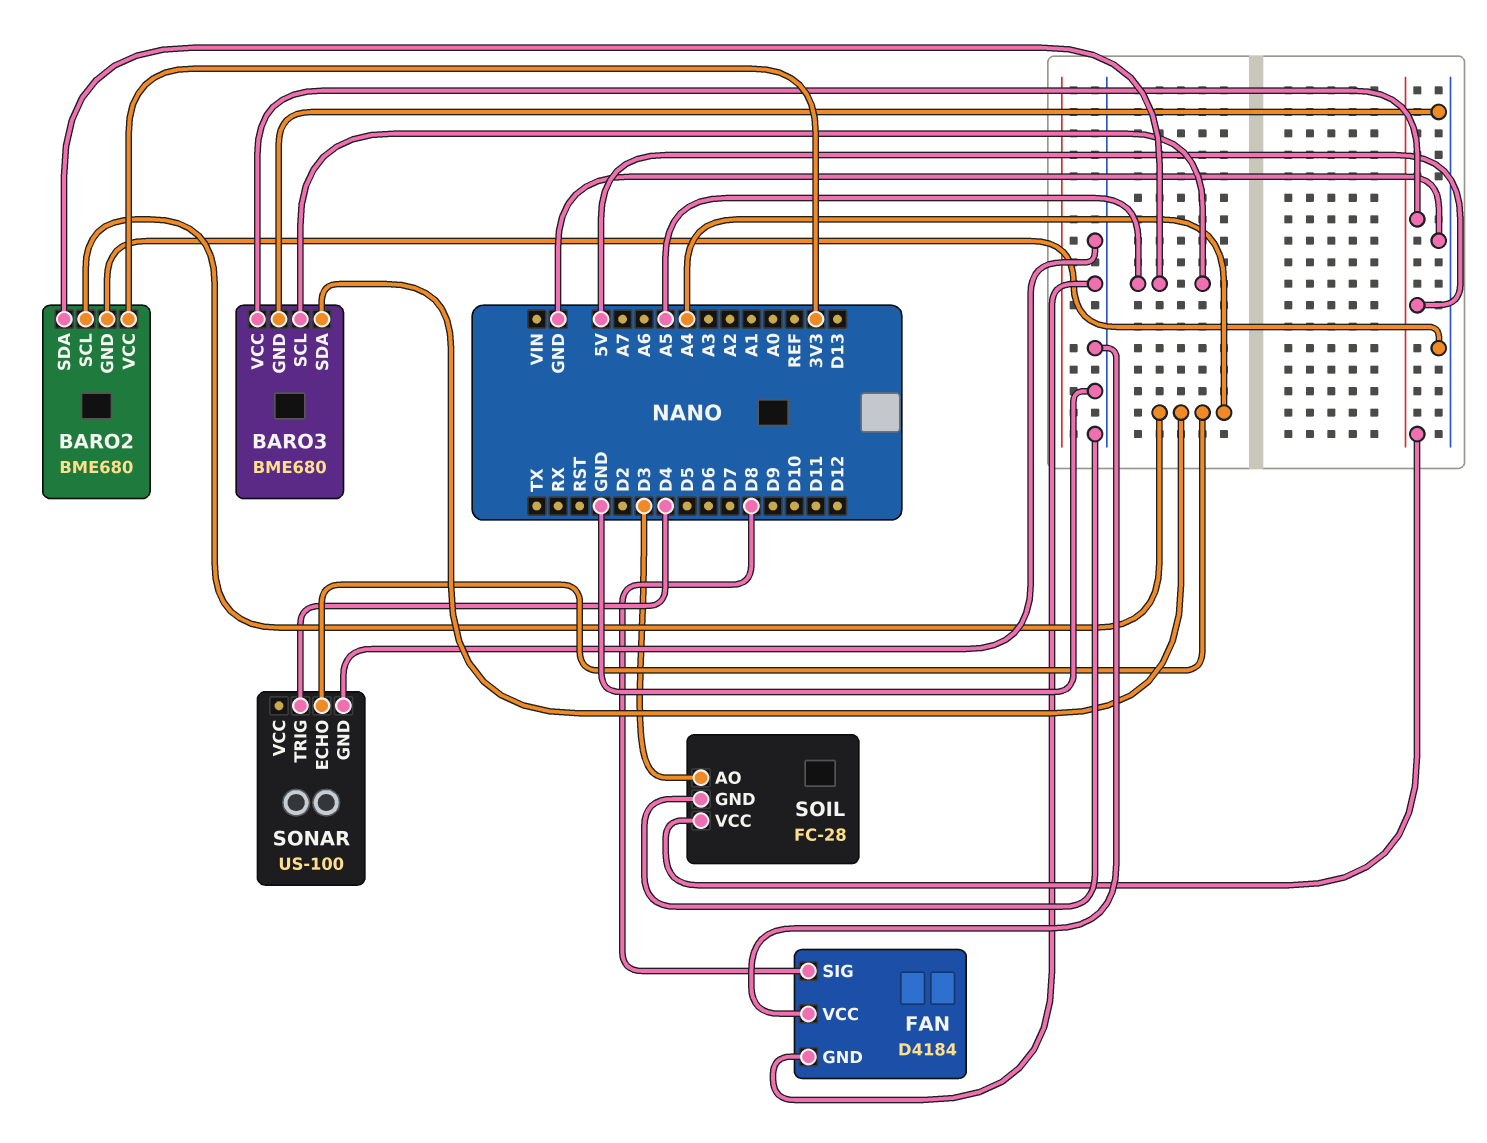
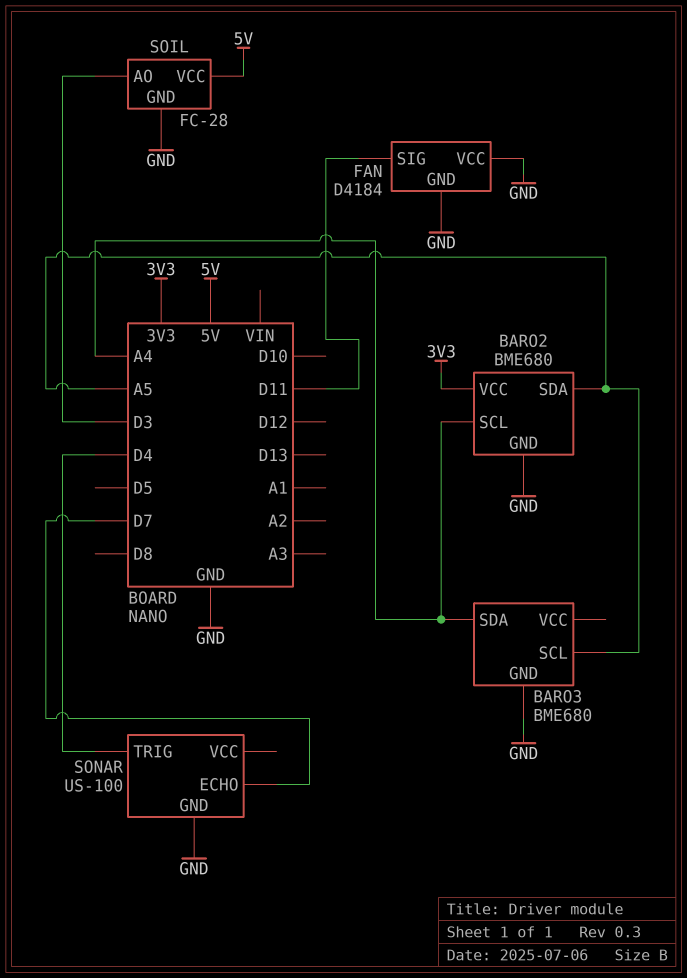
BARO3 pin VCC: 5V -> none
FAN pin SIG: D8 -> D11
SONAR pin ECHO: A4 -> D7

